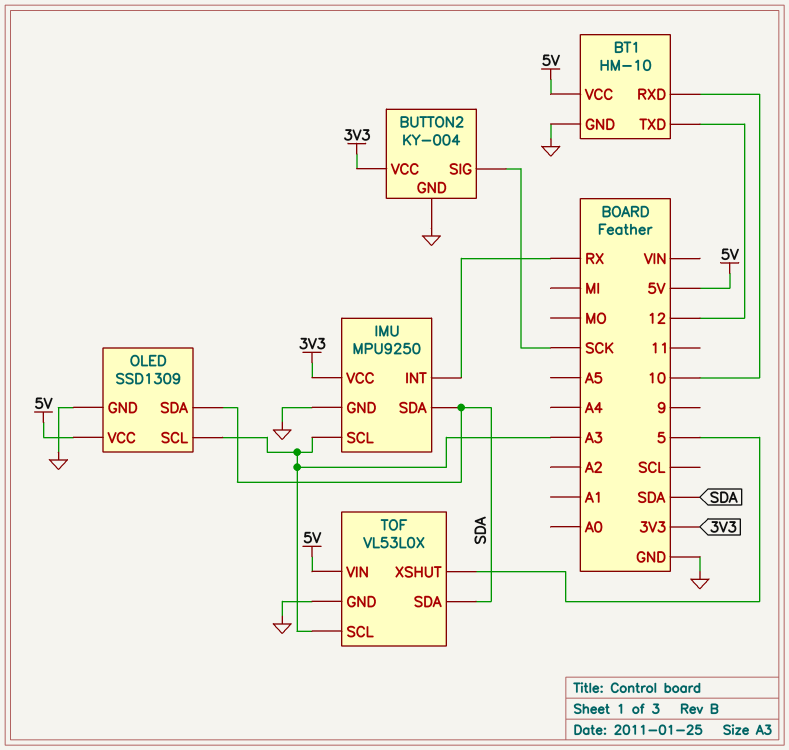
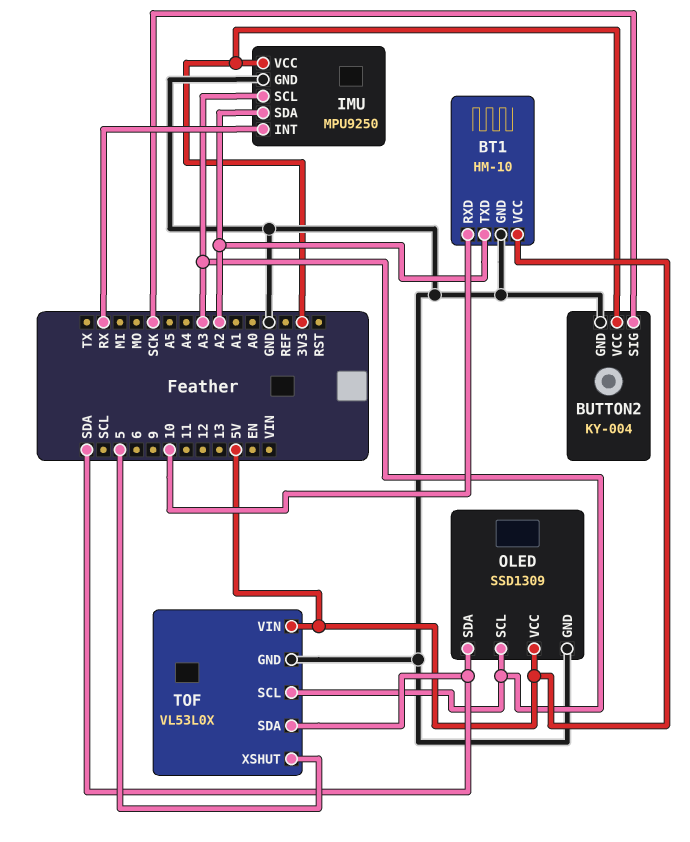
BT1 pin TXD: 12 -> A2
IMU pin SDA: SDA -> A2

